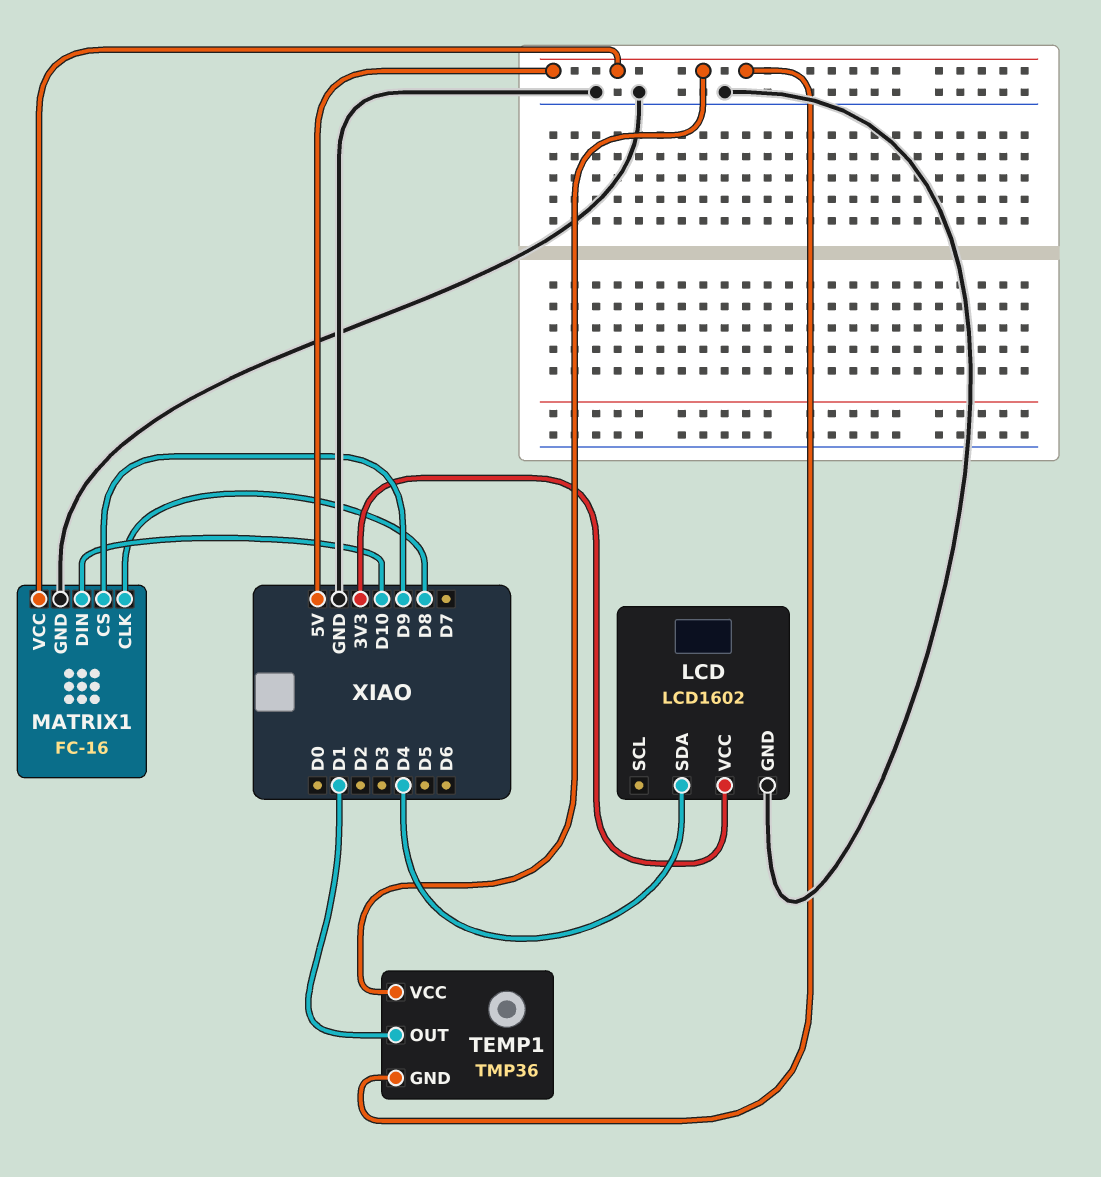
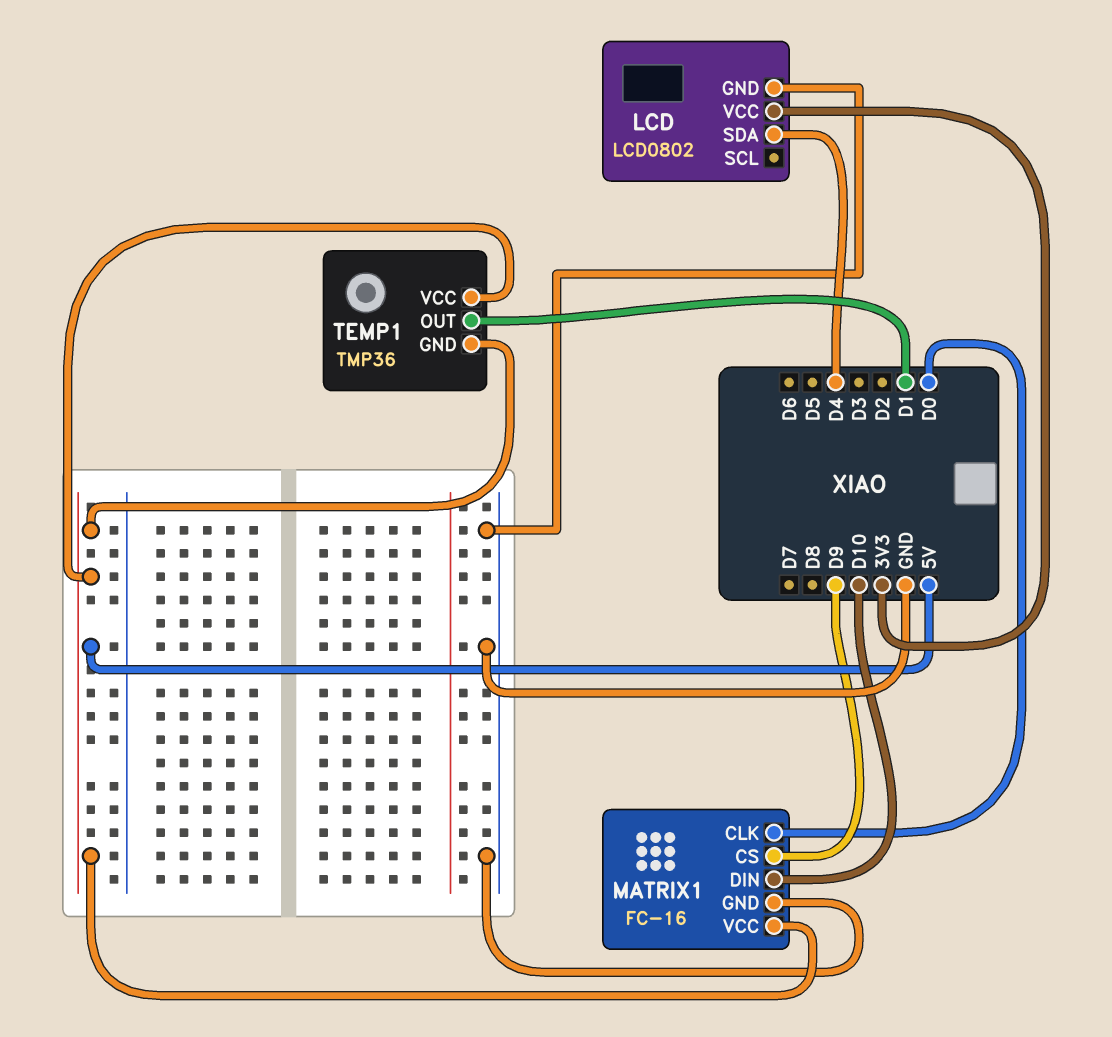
LCD: LCD1602 -> LCD0802
MATRIX1 pin CLK: D8 -> D0

